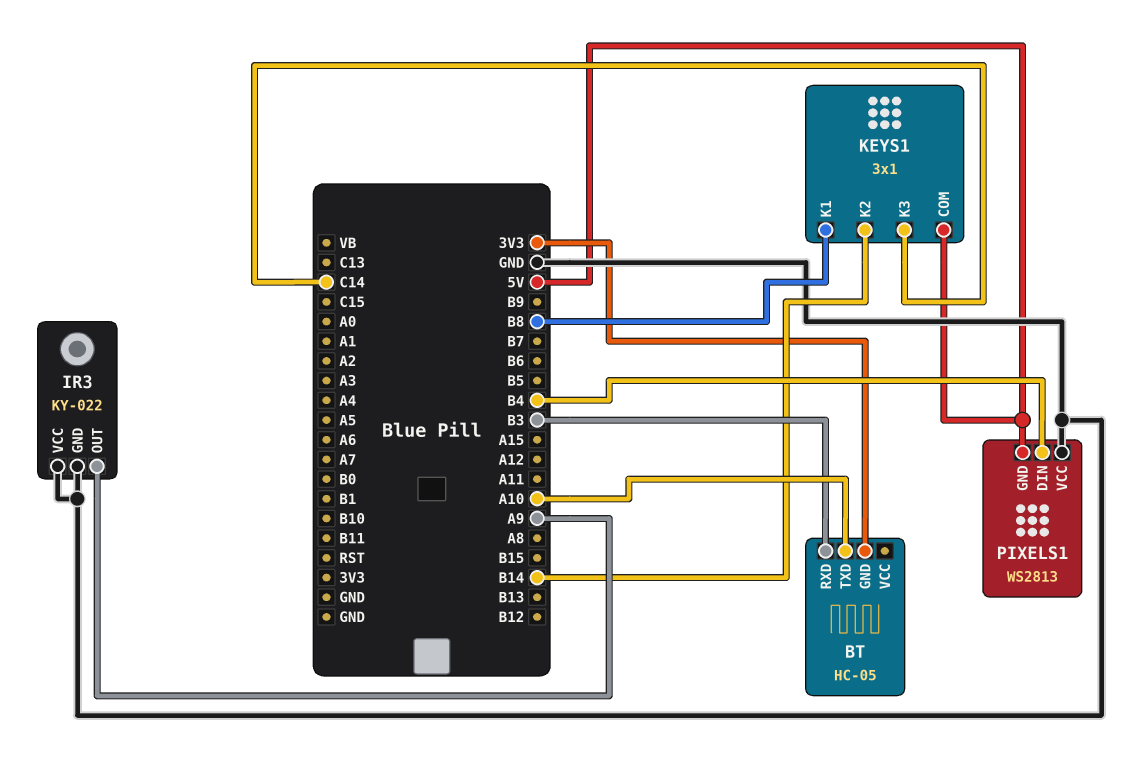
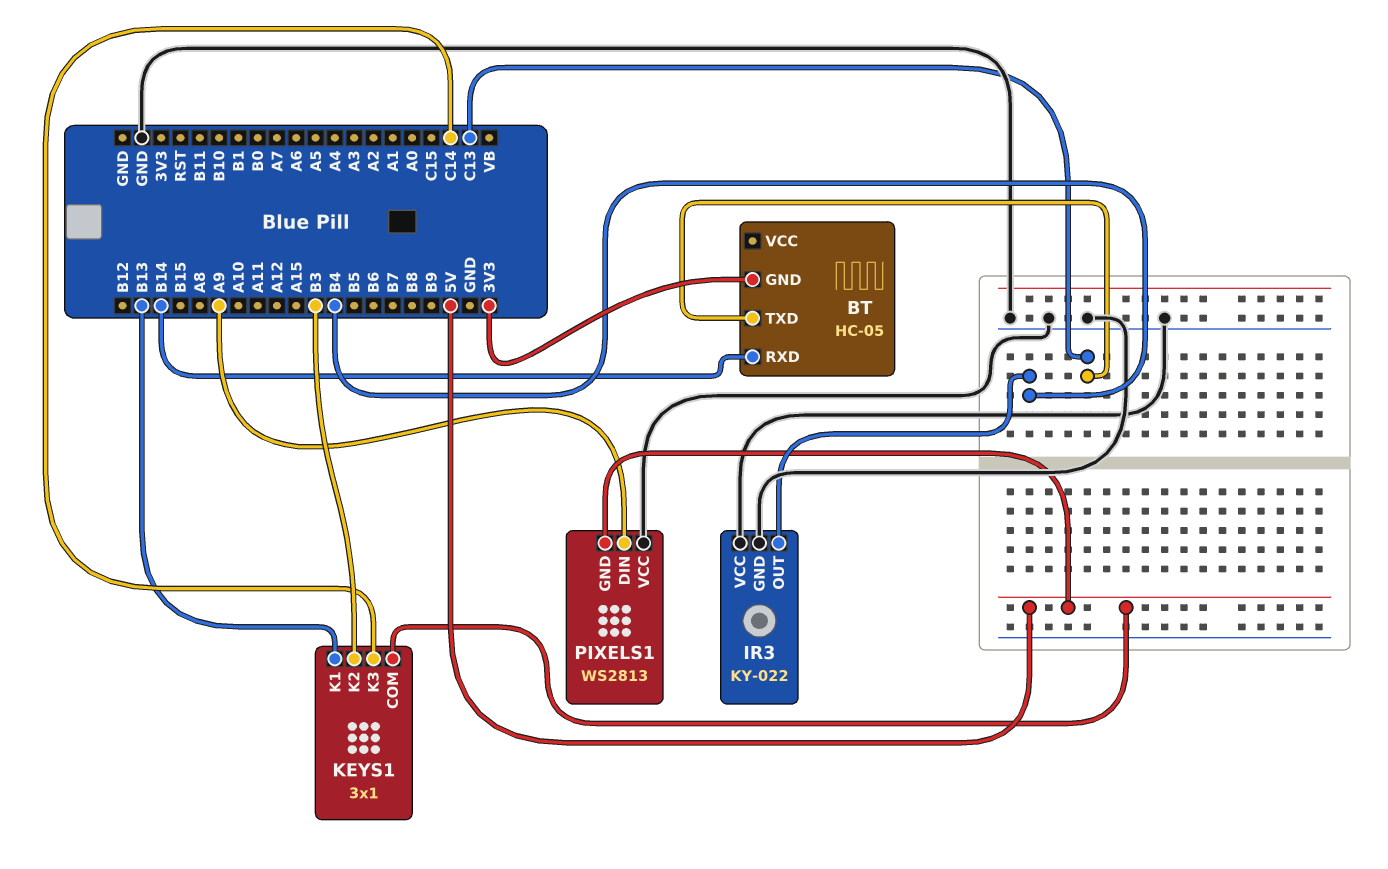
BT pin RXD: B3 -> B14
BT pin TXD: A10 -> C13
IR3 pin OUT: A9 -> B4
KEYS1 pin K1: B8 -> B13
KEYS1 pin K2: B14 -> B3
PIXELS1 pin DIN: B4 -> A9

